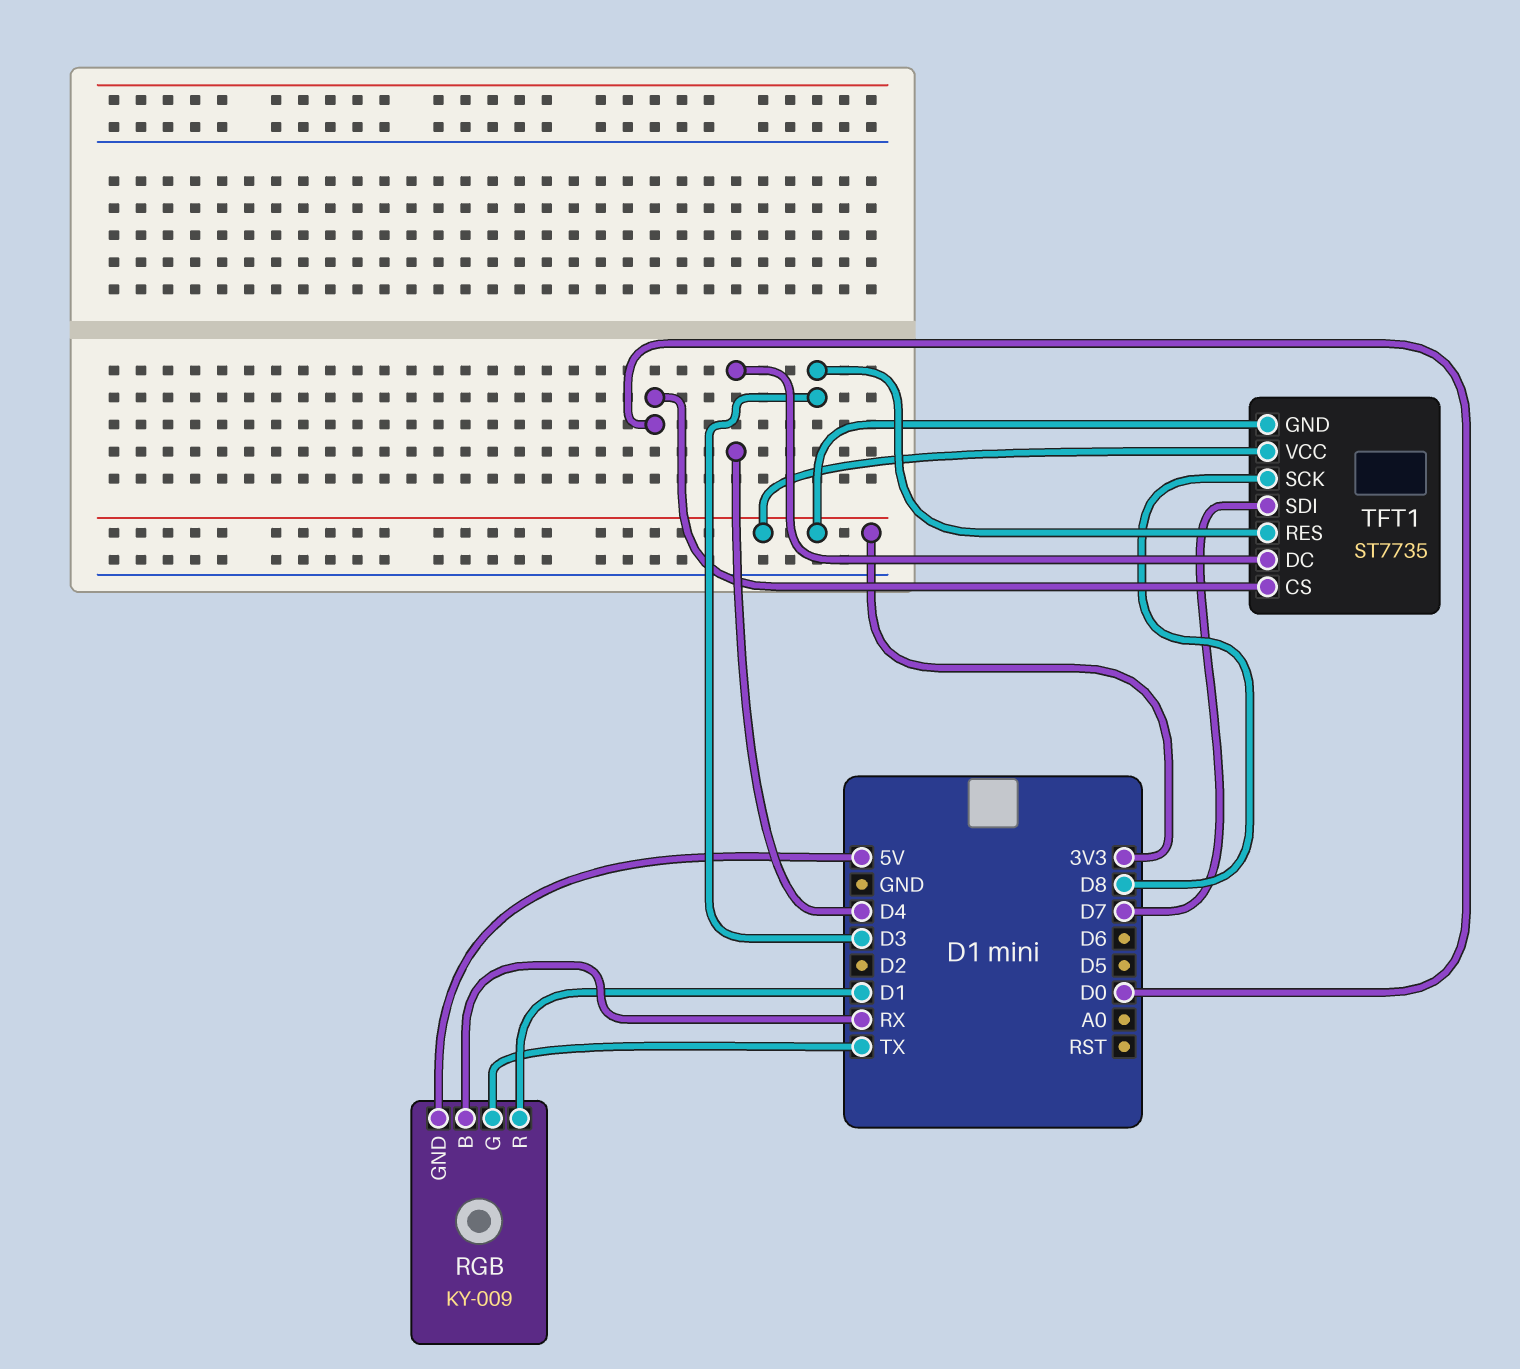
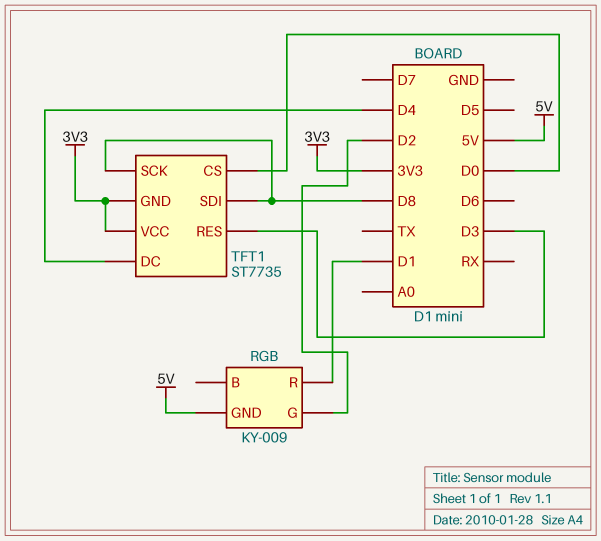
RGB pin B: RX -> none
RGB pin G: TX -> D2
TFT1 pin SDI: D7 -> D8

